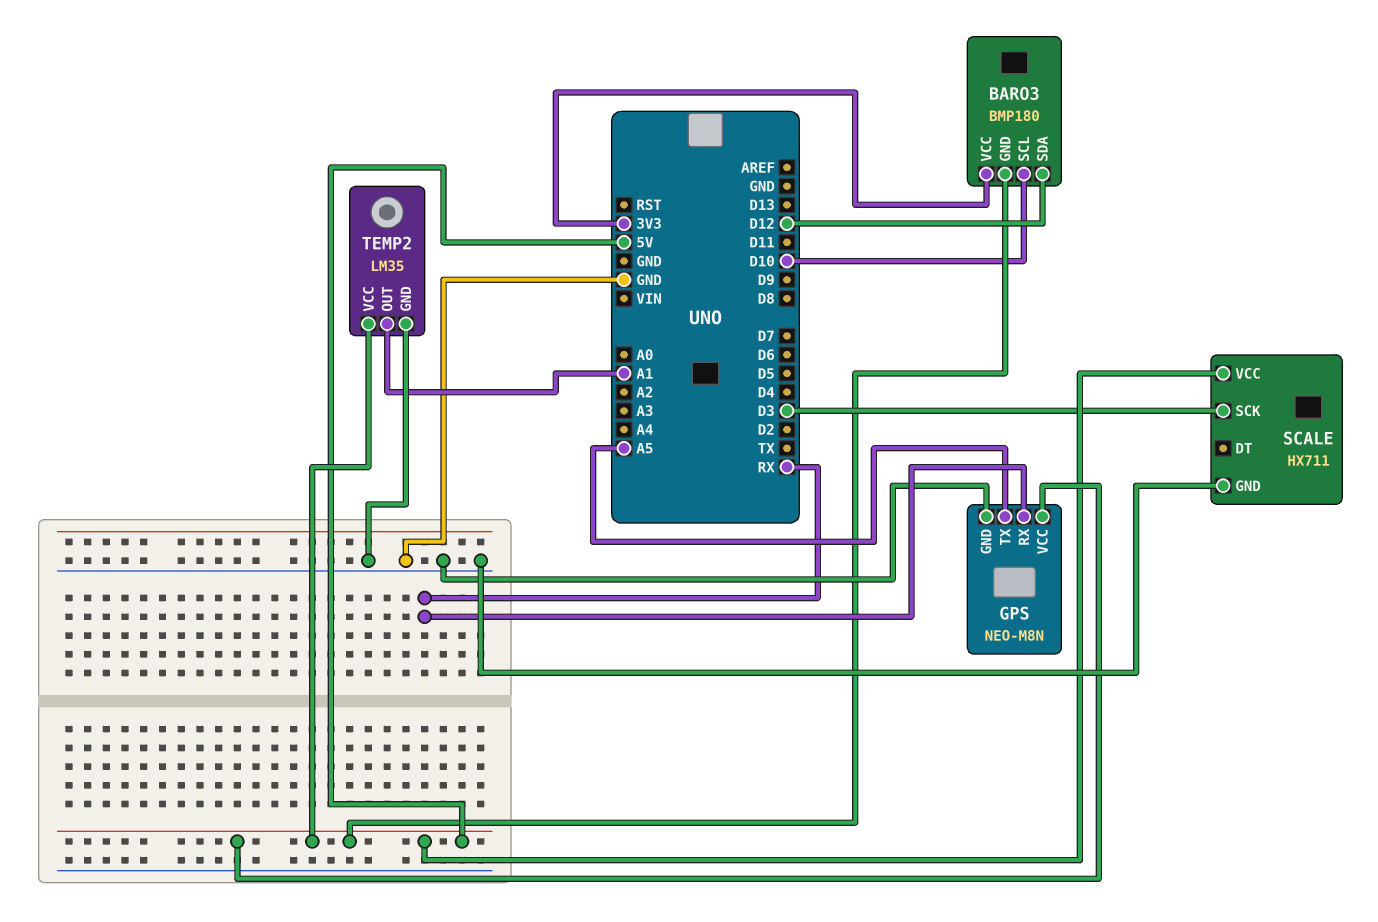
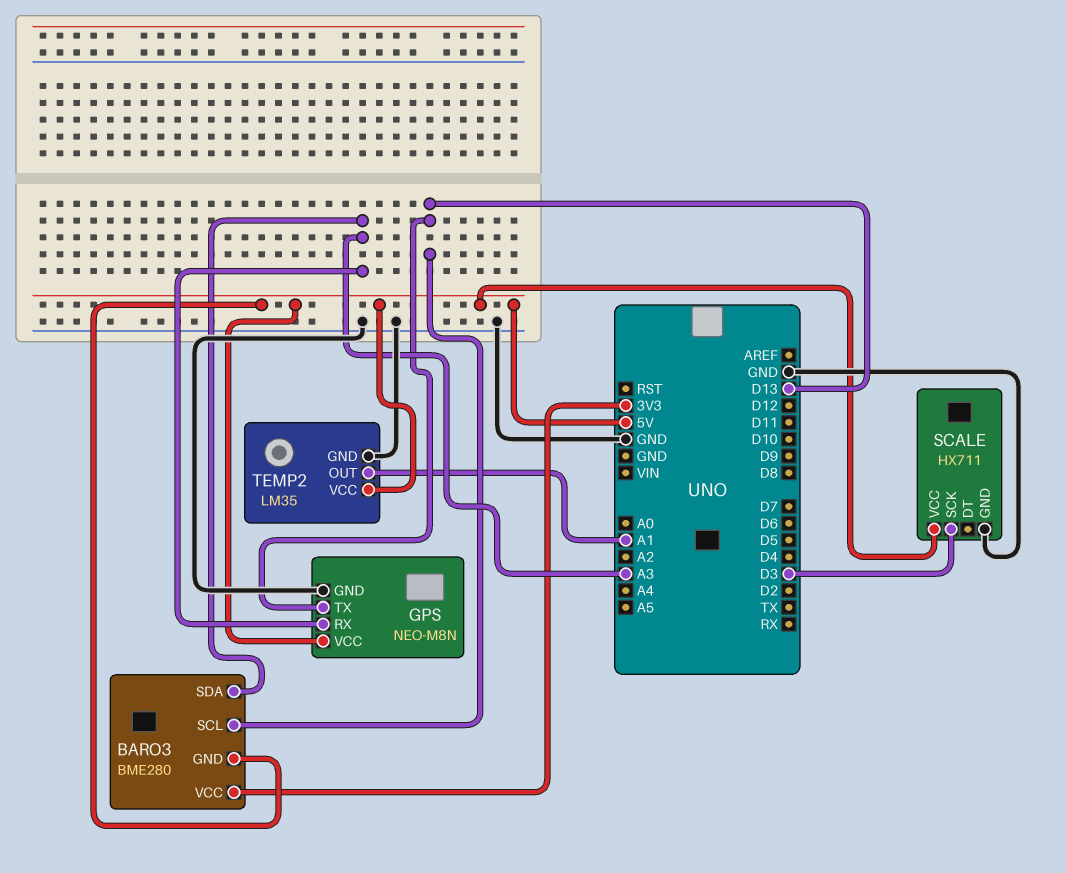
BARO3: BMP180 -> BME280
BARO3 pin SCL: D10 -> D13
BARO3 pin SDA: D12 -> A3
GPS pin RX: RX -> A3
GPS pin TX: A5 -> D13

